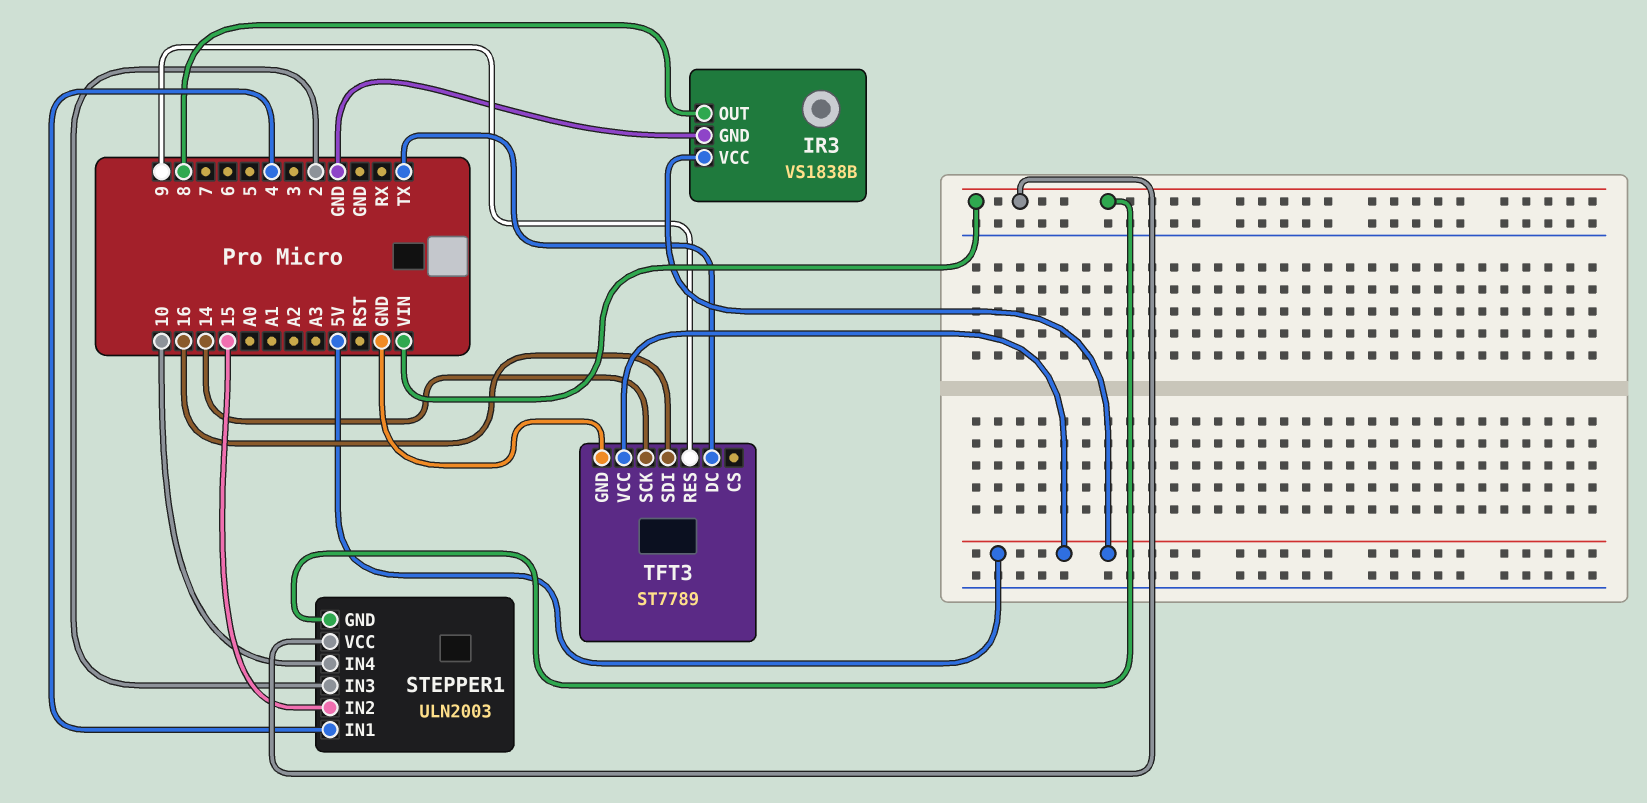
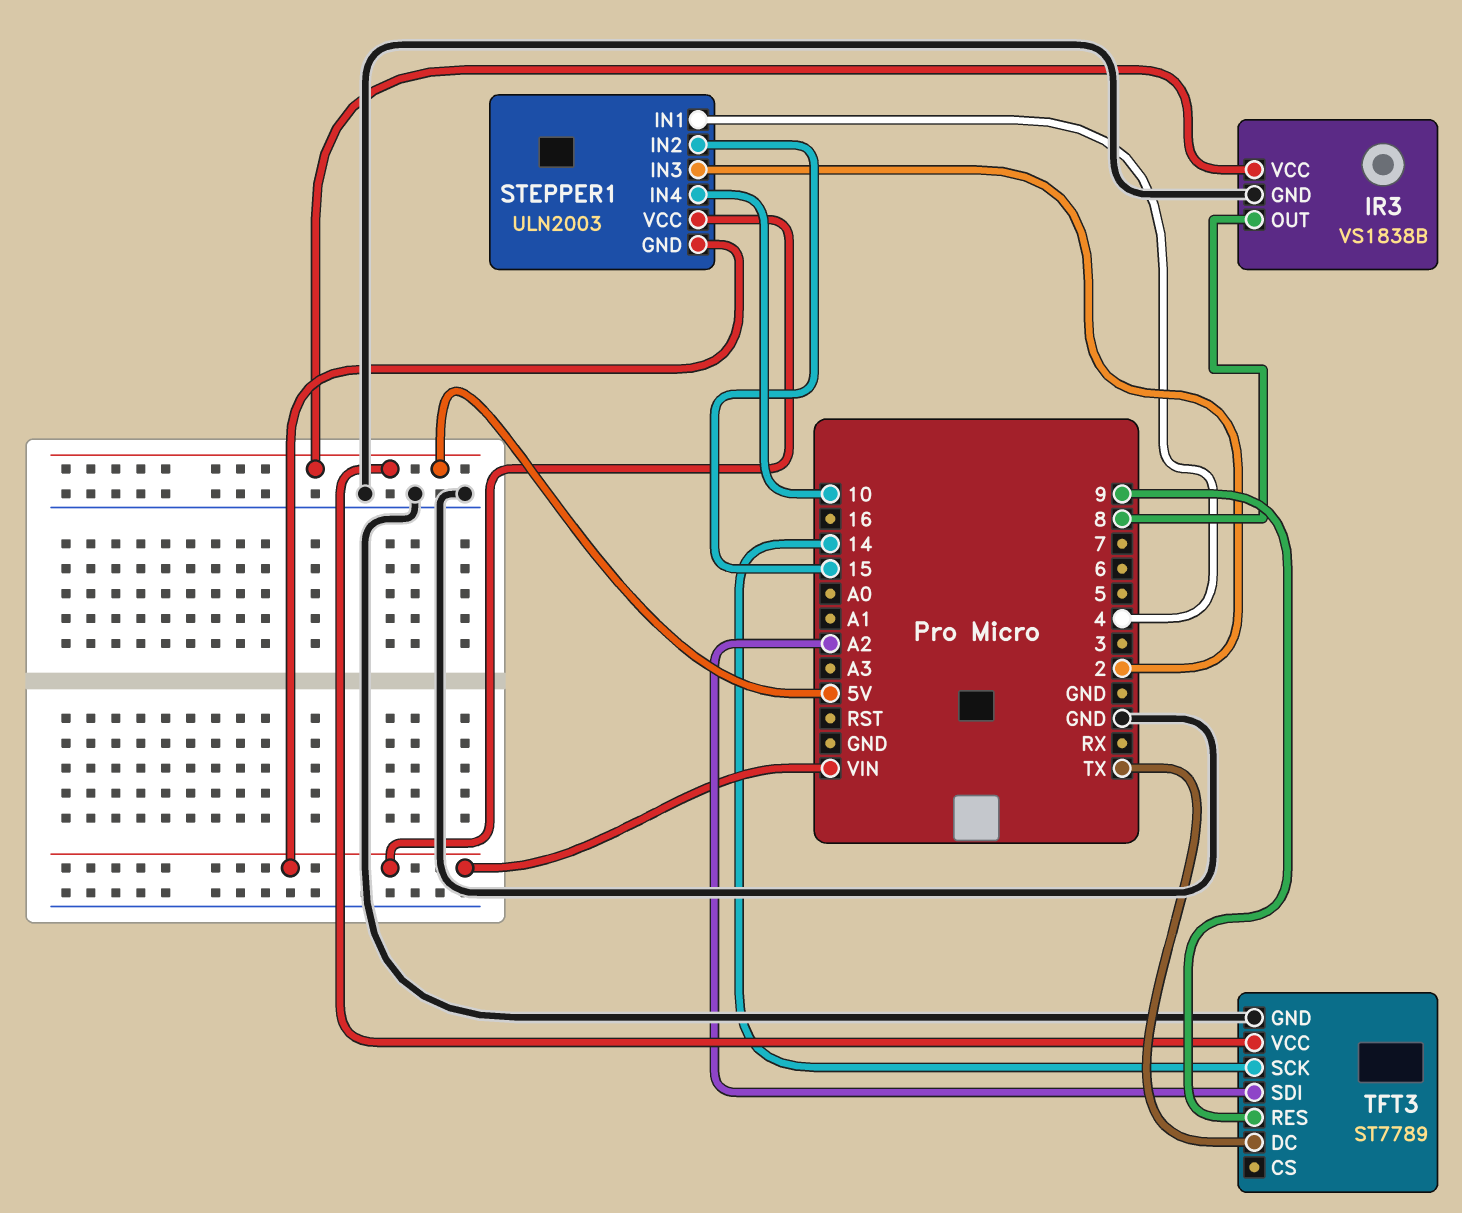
TFT3 pin SDI: 16 -> A2

